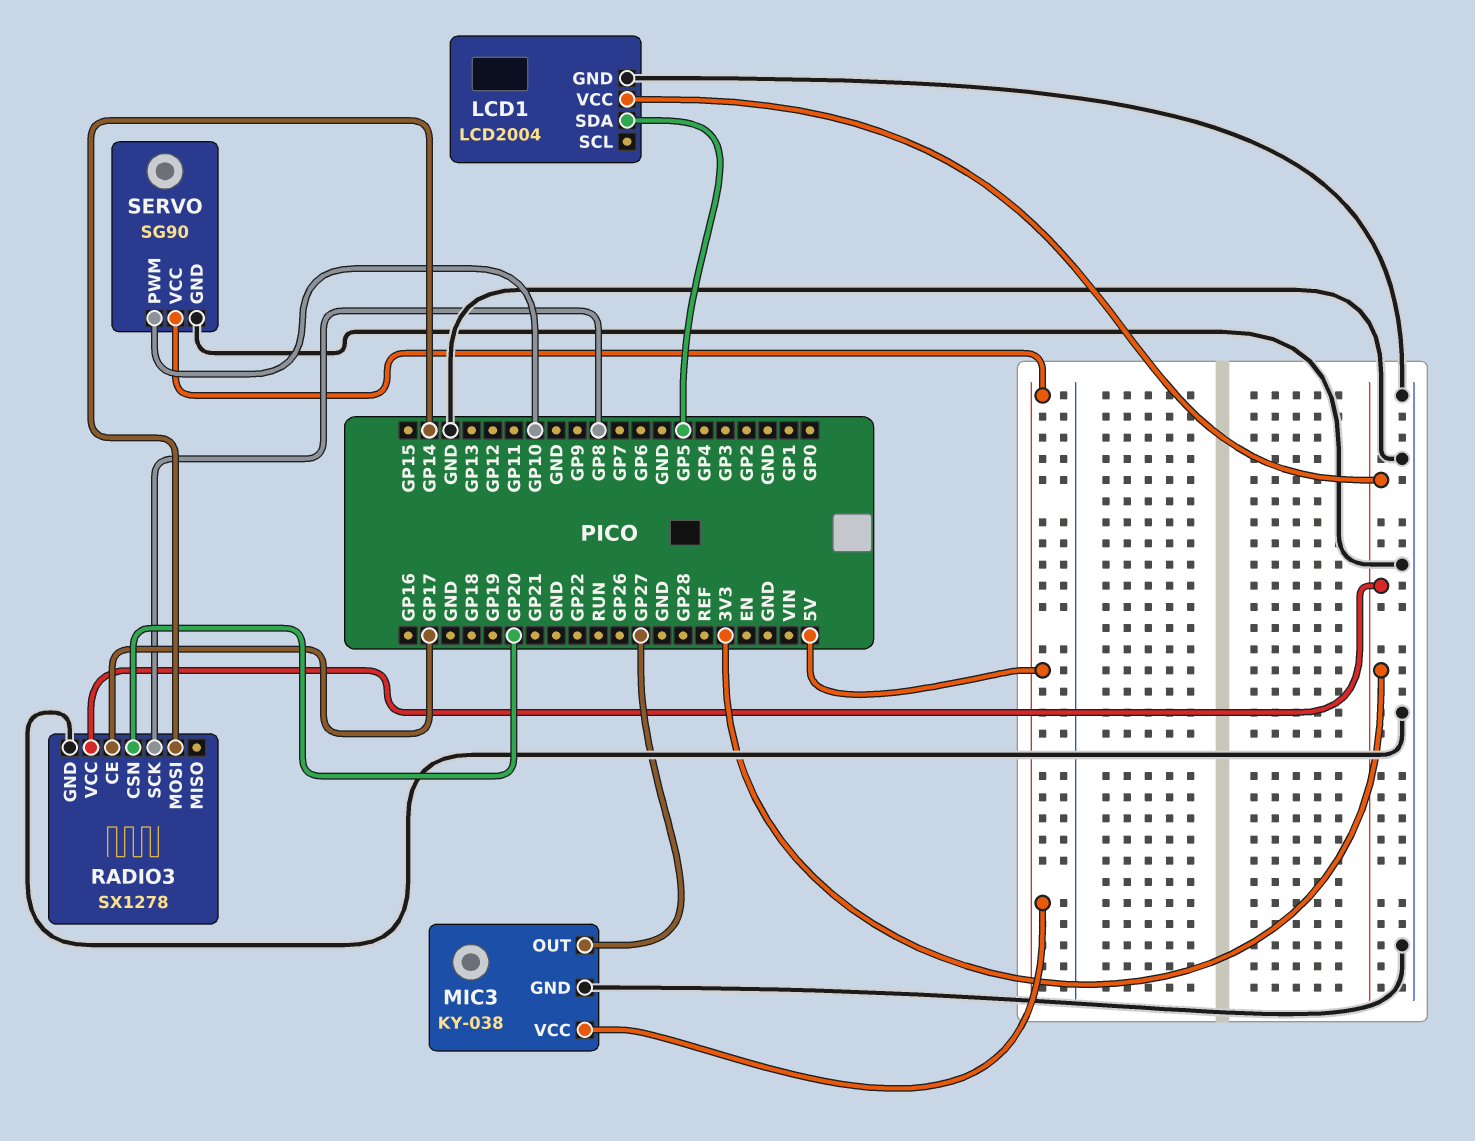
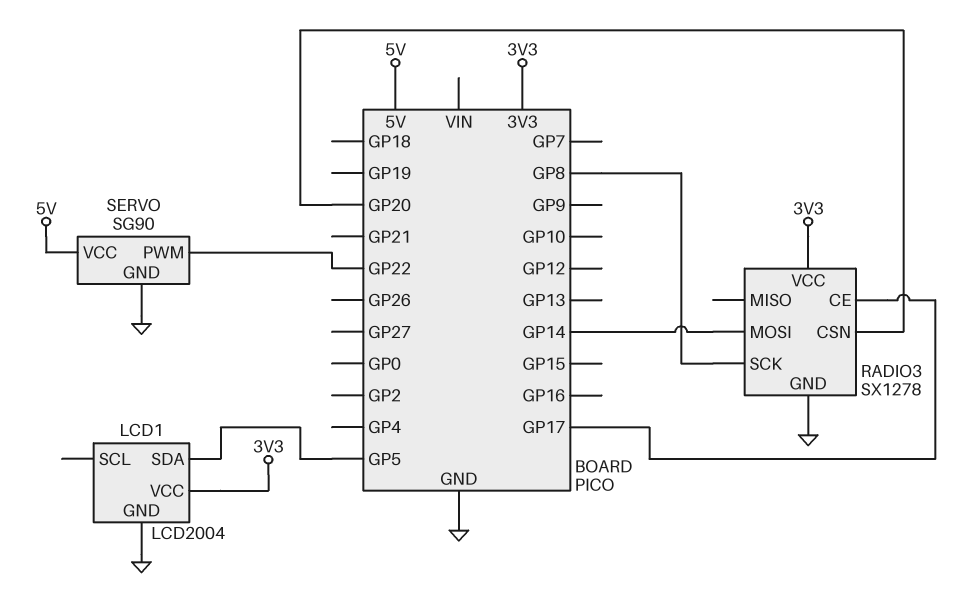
MIC3: KY-038 -> none
MIC3 pin GND: GND -> none
MIC3 pin OUT: GP27 -> none
MIC3 pin VCC: 5V -> none
SERVO pin PWM: GP10 -> GP22

